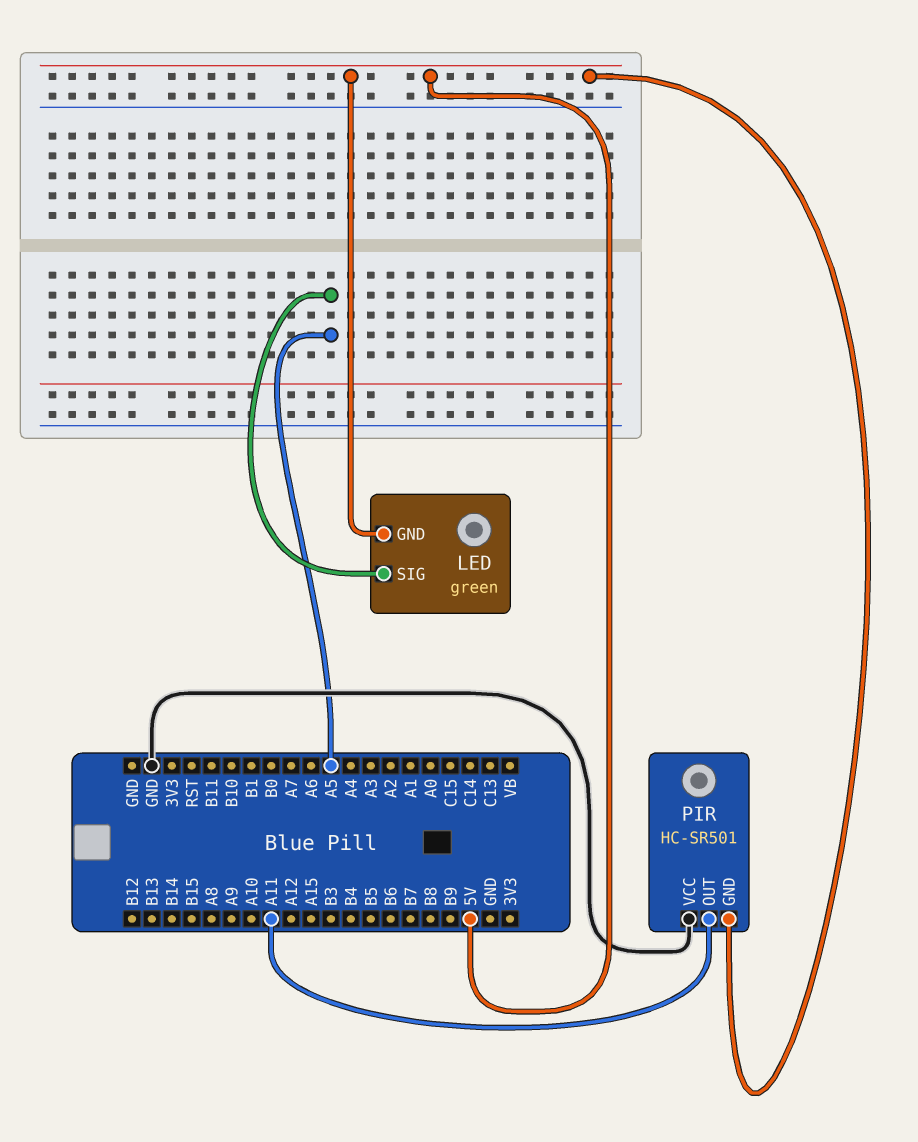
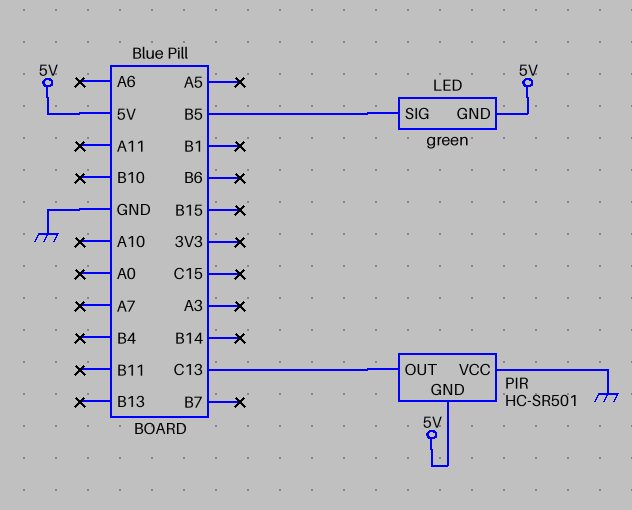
LED pin SIG: A5 -> B5
PIR pin OUT: A11 -> C13

